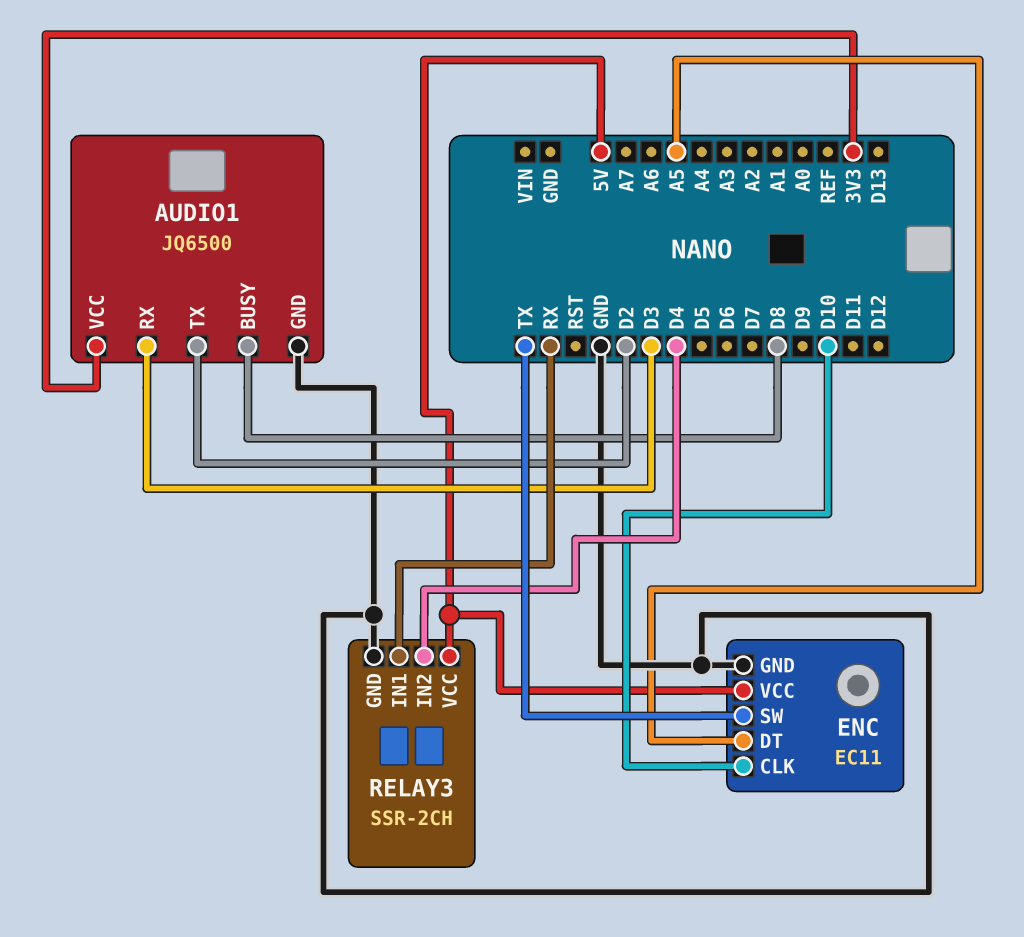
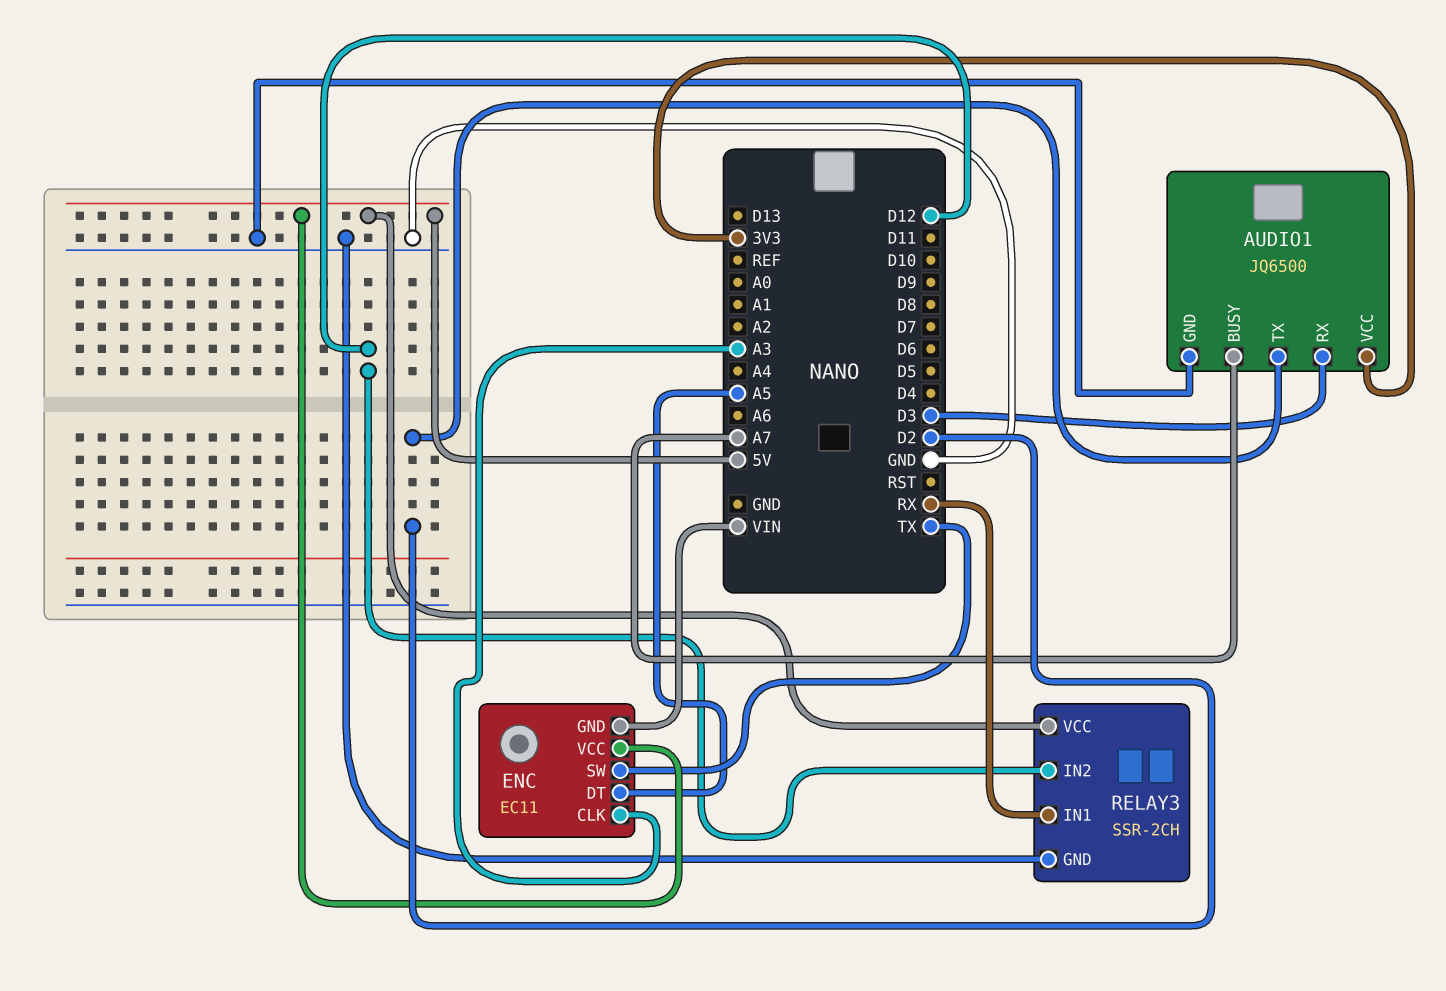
AUDIO1 pin BUSY: D8 -> A7
ENC pin CLK: D10 -> A3
ENC pin GND: GND -> VIN
RELAY3 pin IN2: D4 -> D12

